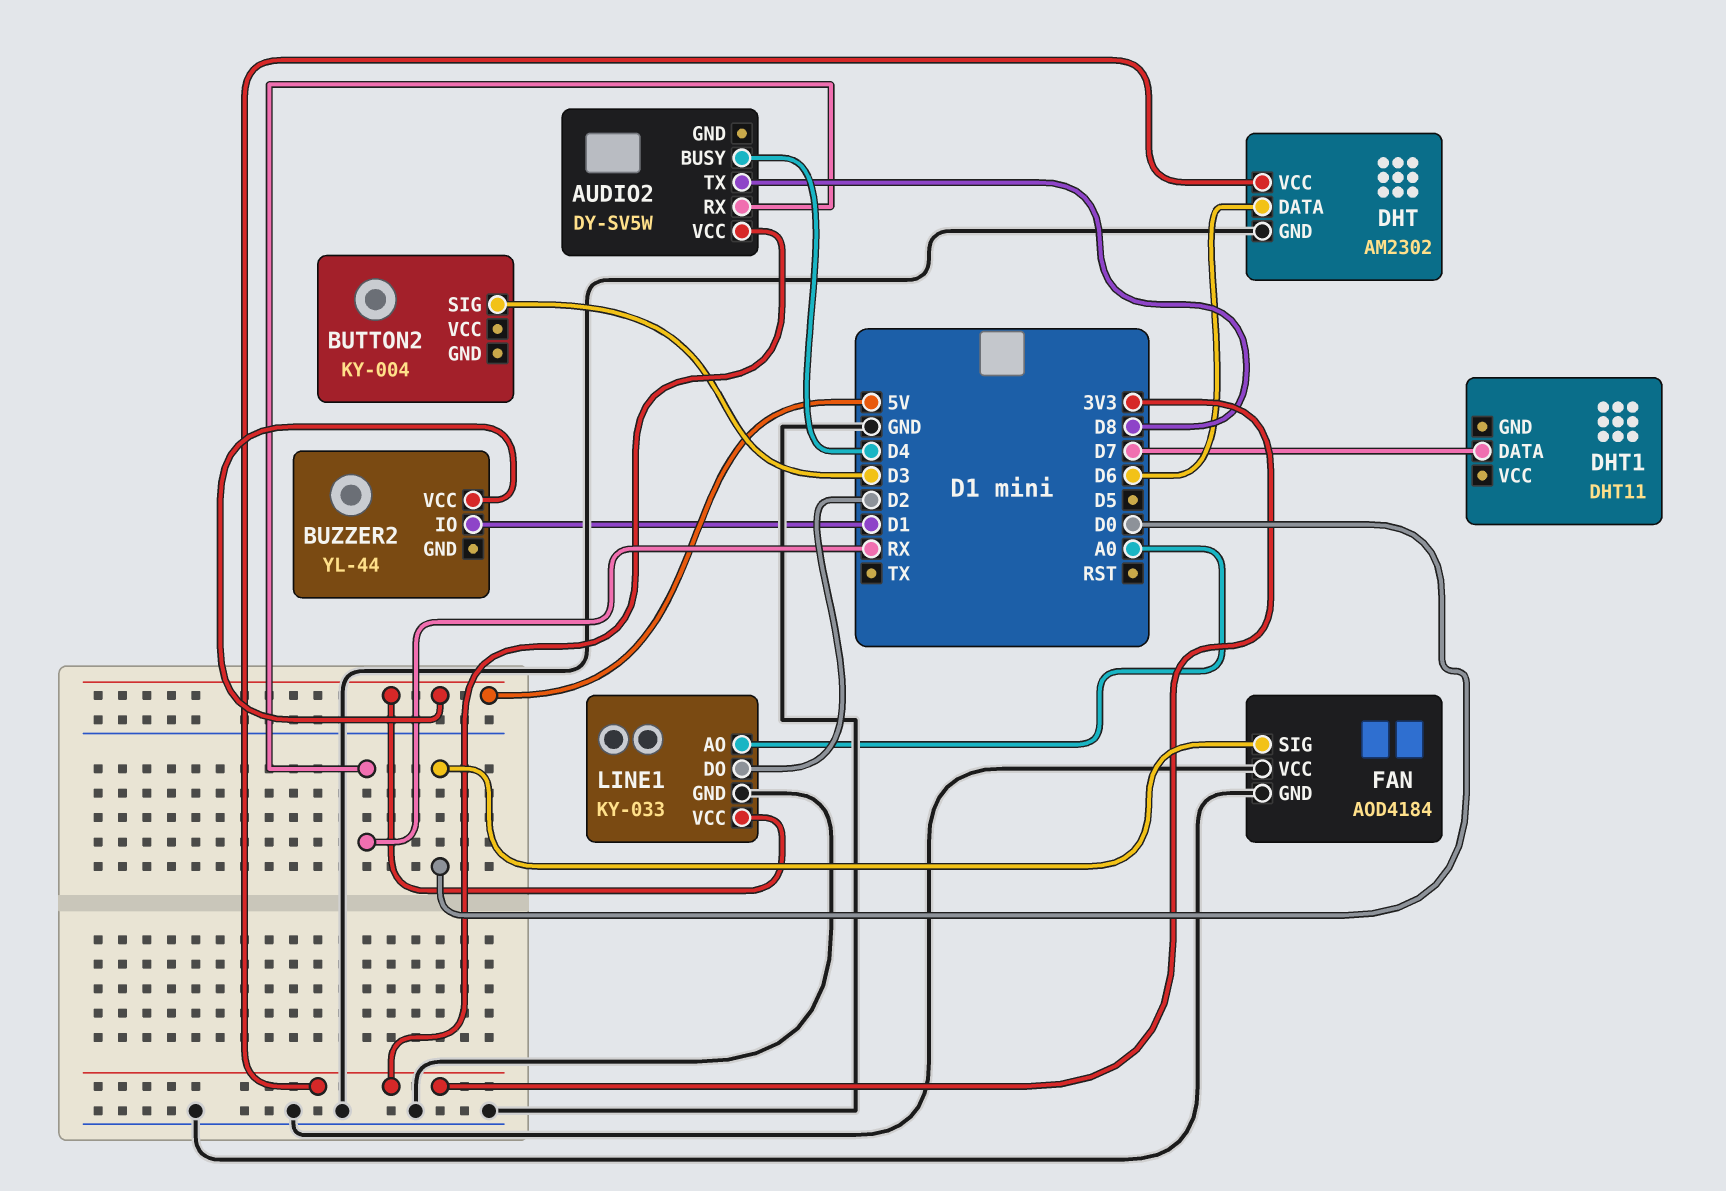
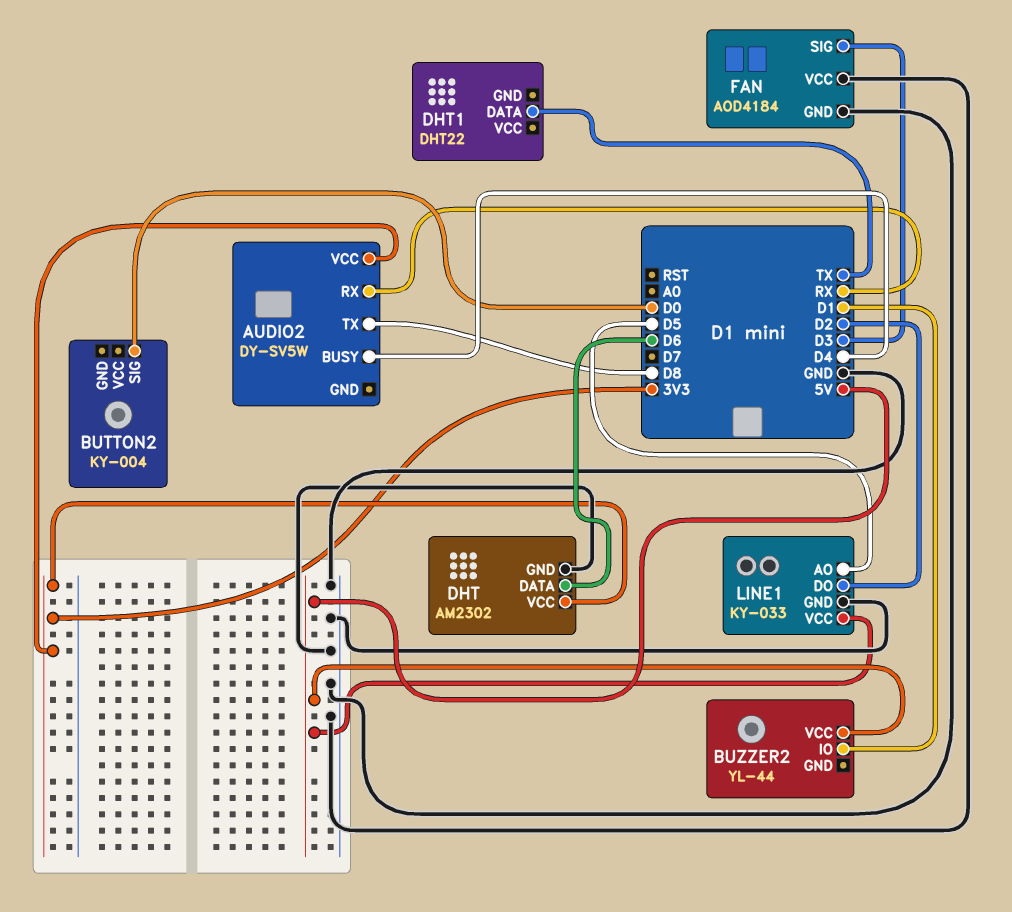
BUTTON2 pin SIG: D3 -> D0
DHT1: DHT11 -> DHT22
DHT1 pin DATA: D7 -> TX
FAN pin SIG: D0 -> D3
LINE1 pin AO: A0 -> D5

